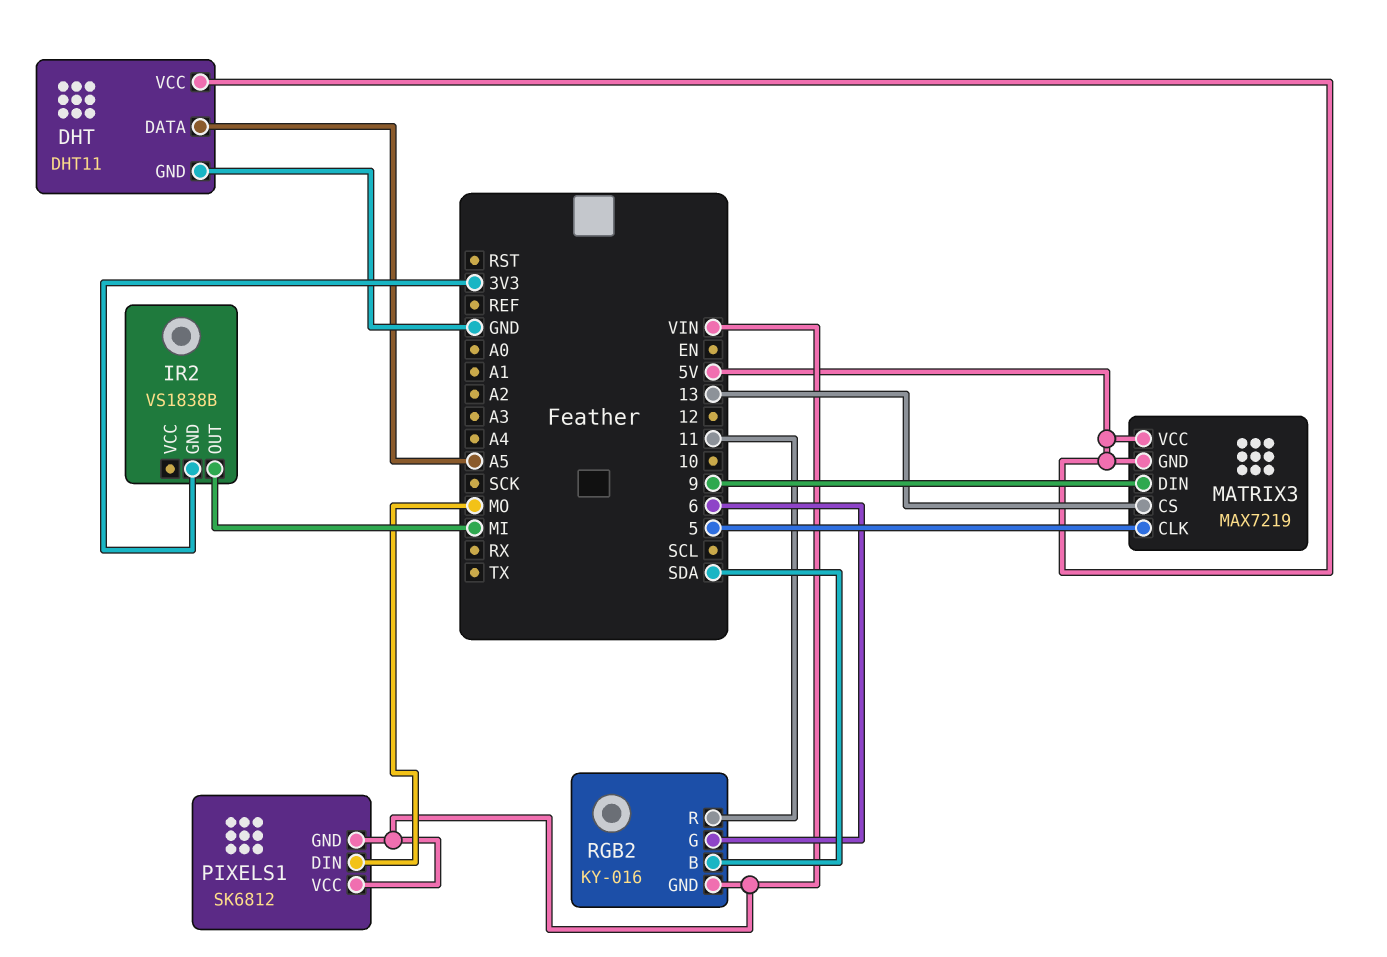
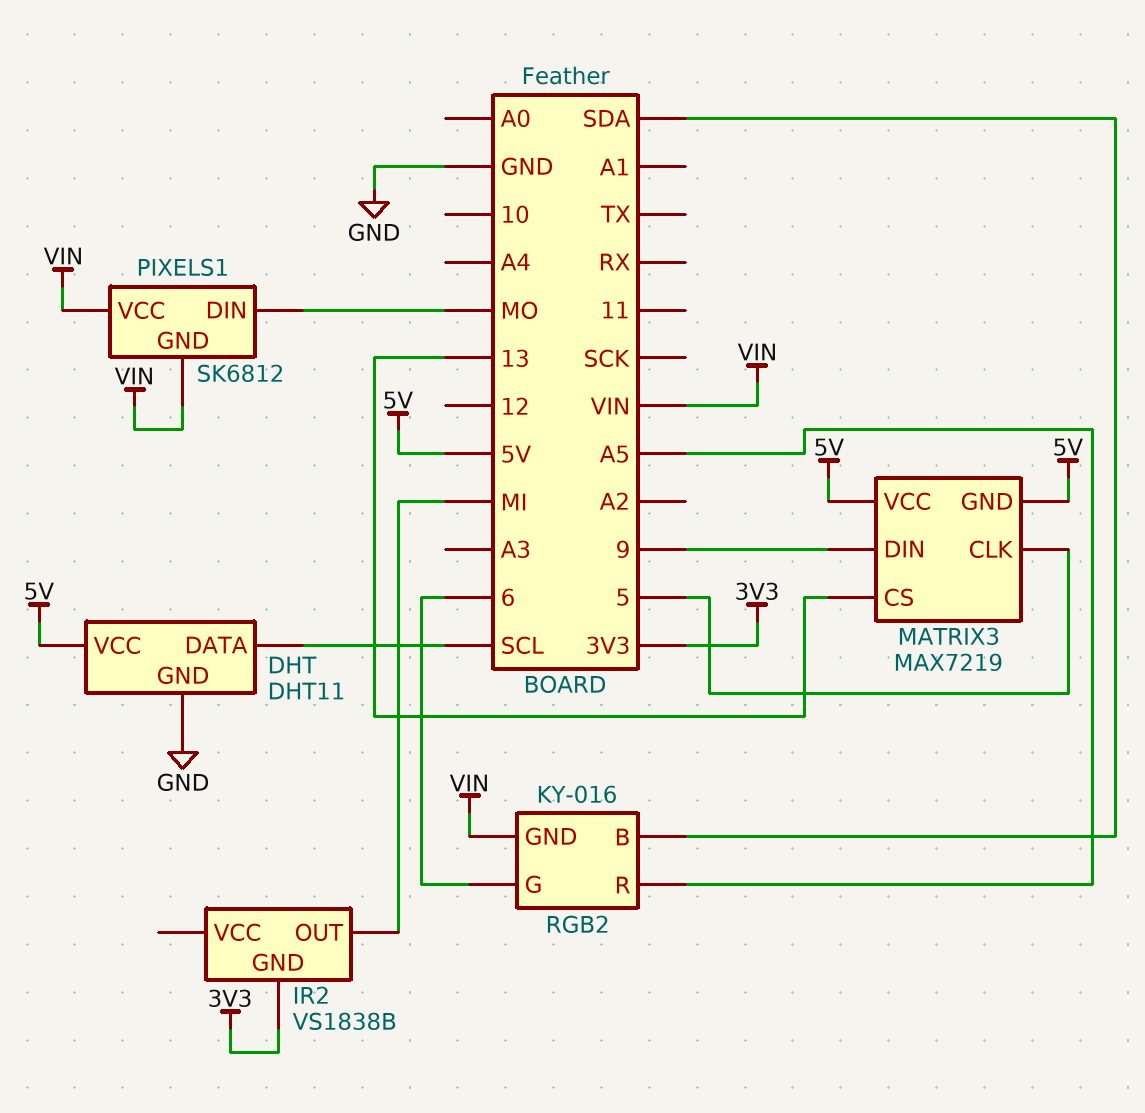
DHT pin DATA: A5 -> SCL
RGB2 pin R: 11 -> A5

